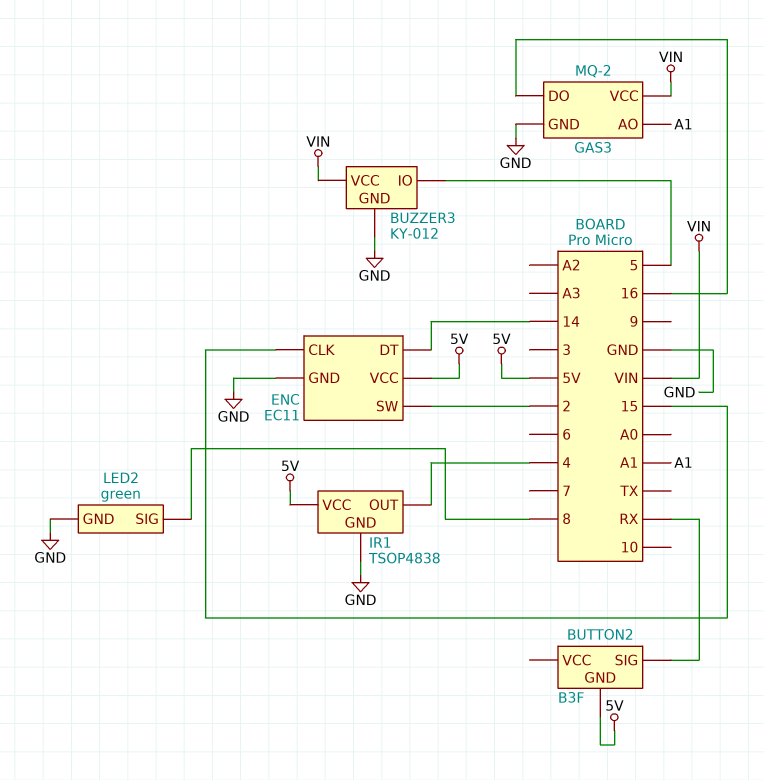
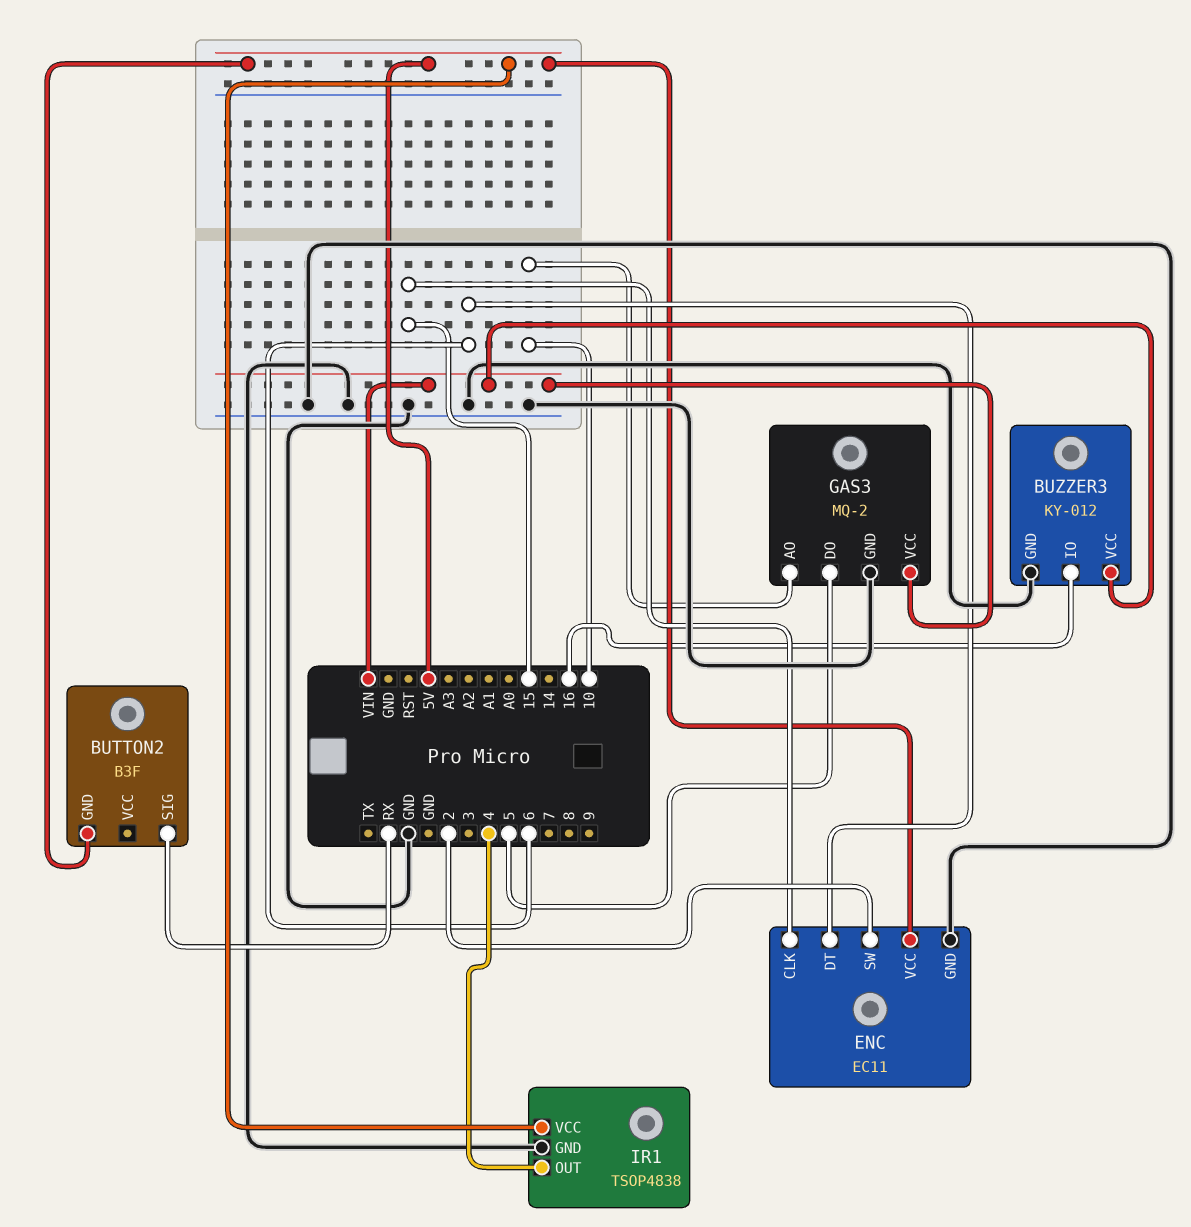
BUZZER3 pin IO: 5 -> 16
ENC pin DT: 14 -> 6
GAS3 pin AO: A1 -> 10
GAS3 pin DO: 16 -> 5
LED2: green -> none
LED2 pin GND: GND -> none
LED2 pin SIG: 8 -> none

